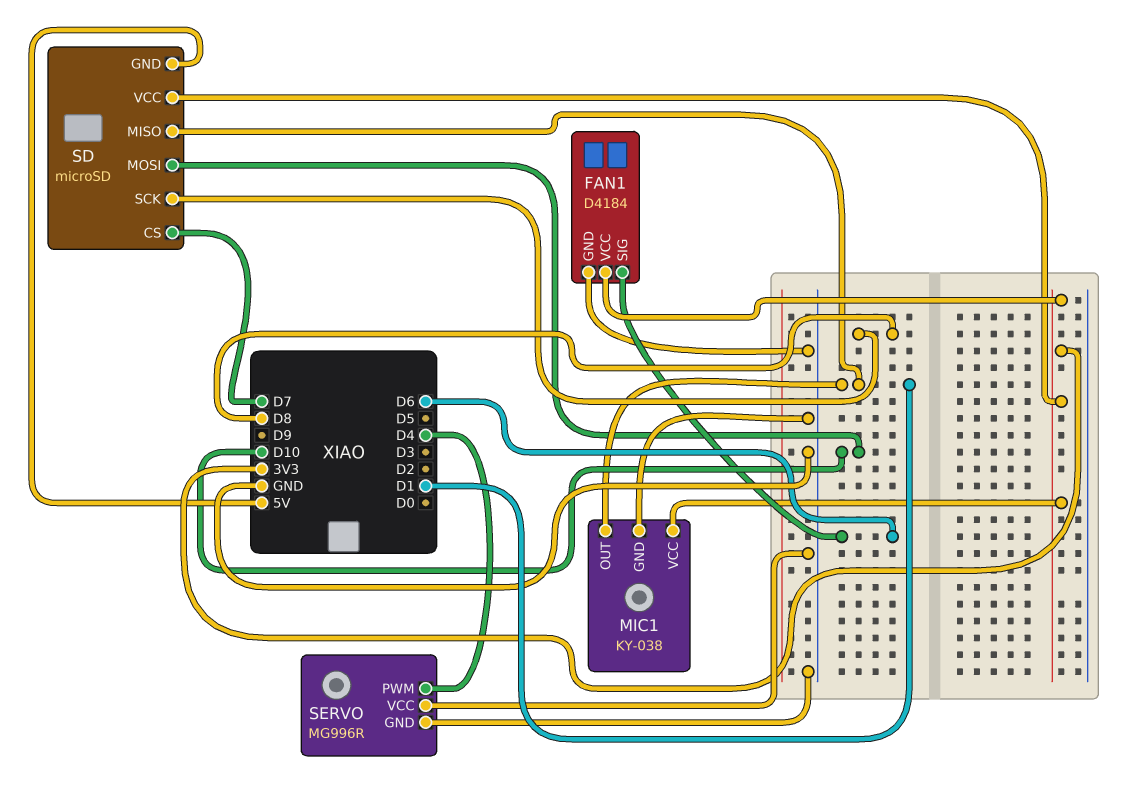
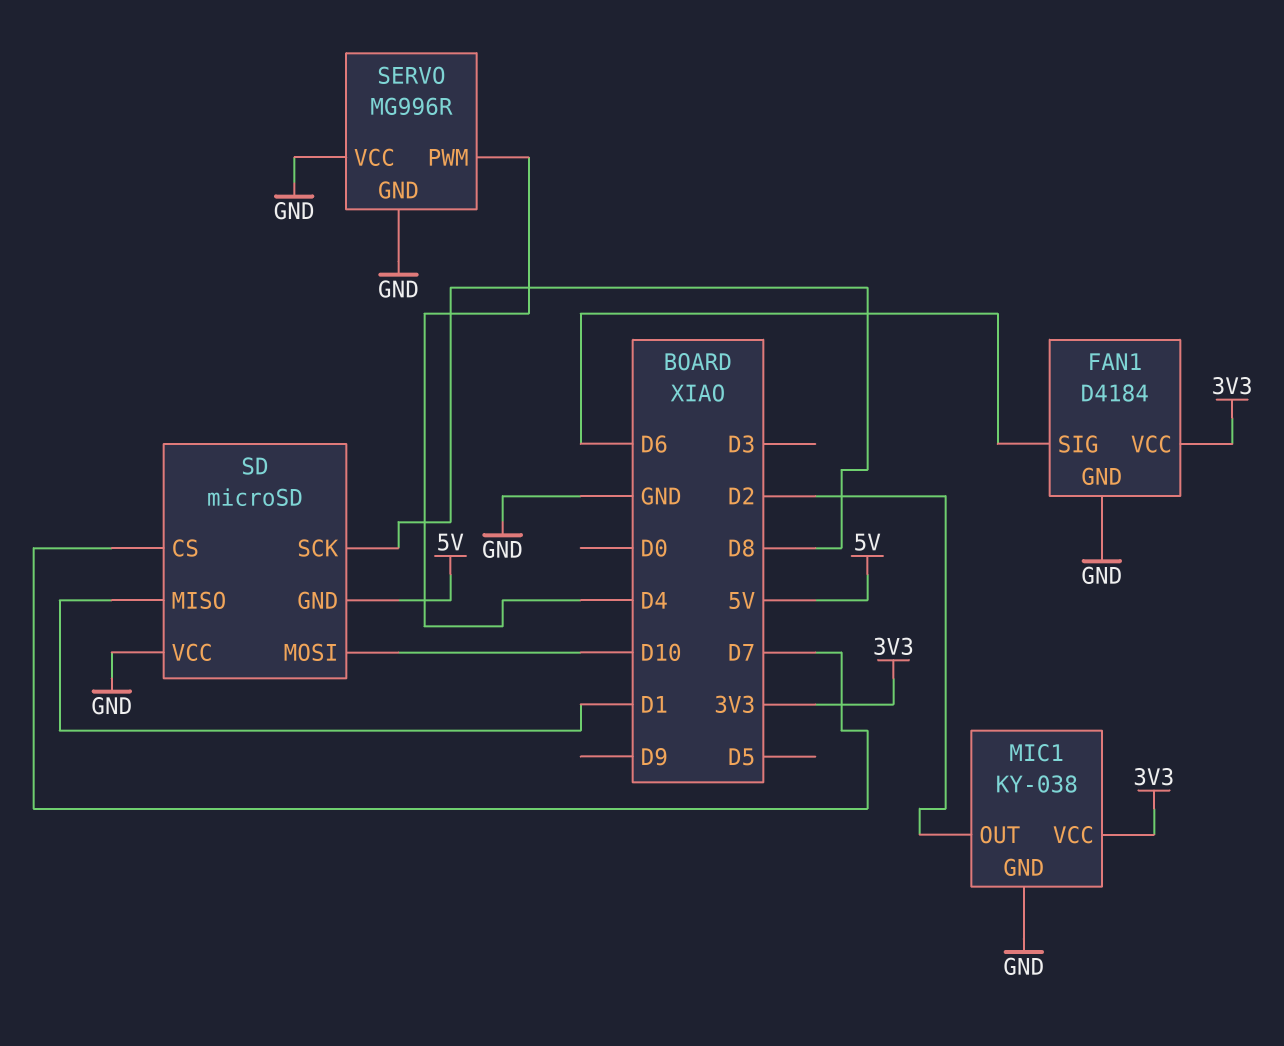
MIC1 pin OUT: D1 -> D2
SD pin VCC: 3V3 -> GND

